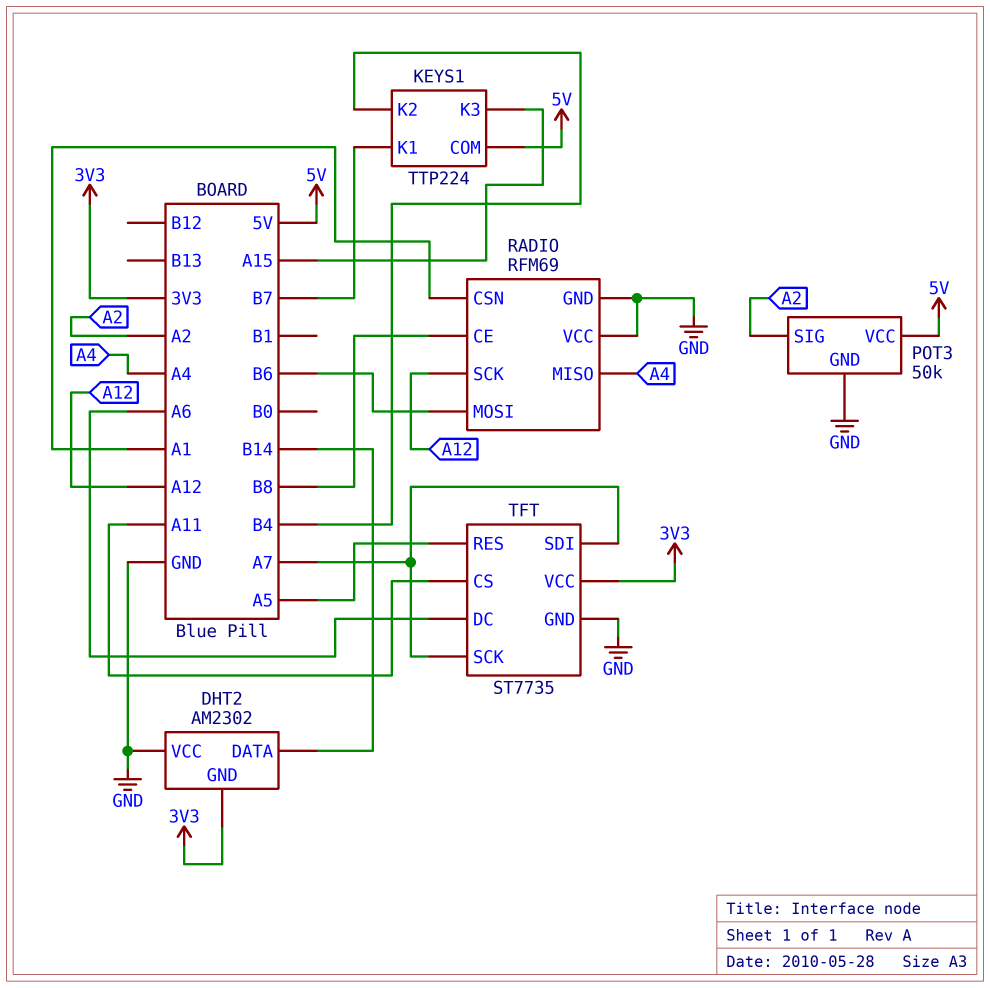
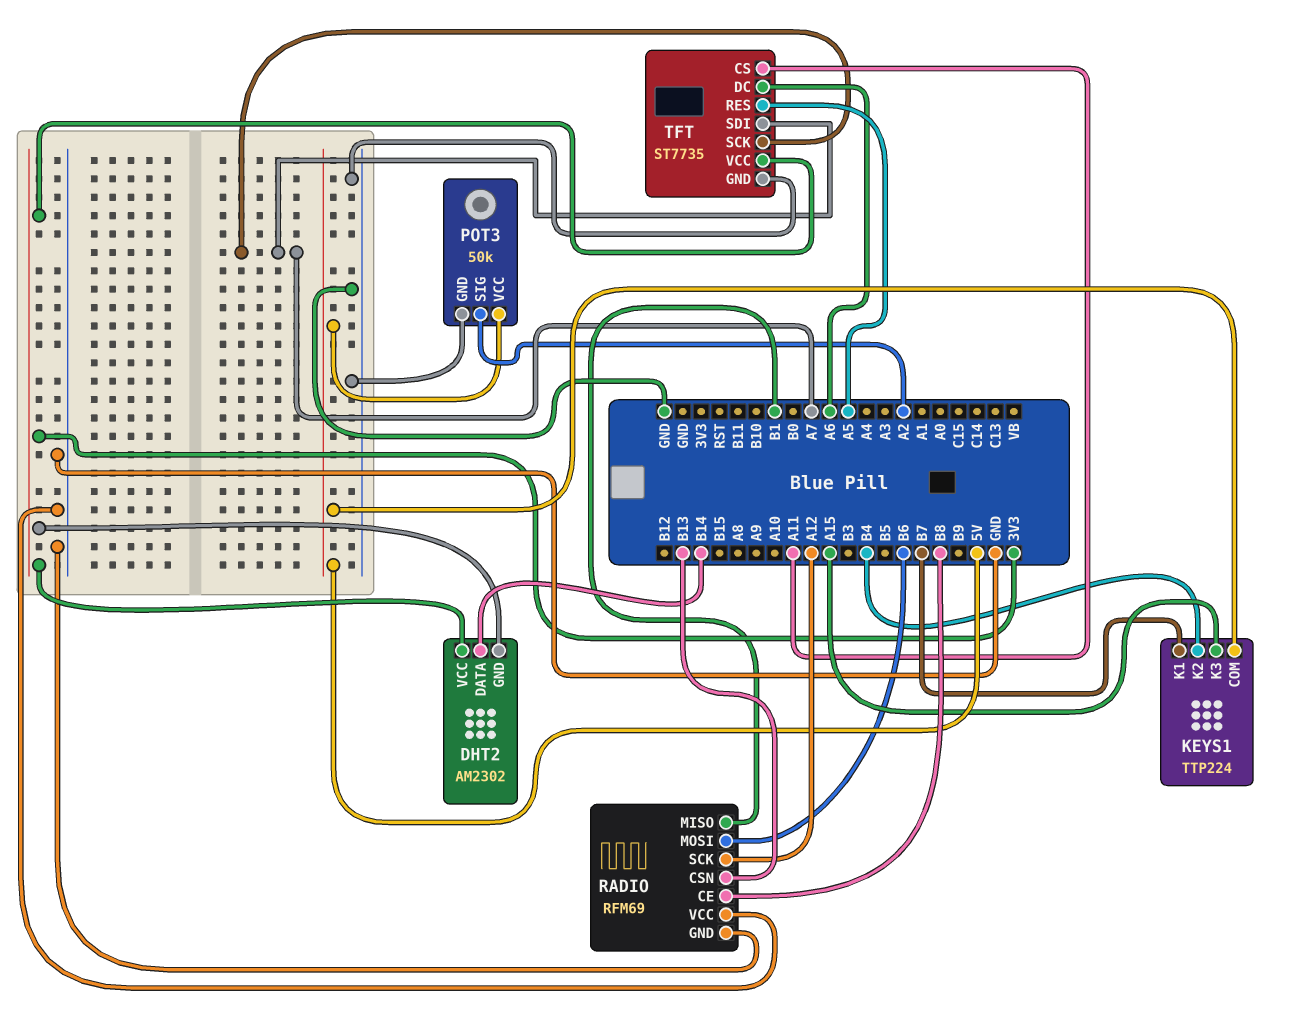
DHT2 pin VCC: GND -> 3V3
RADIO pin CSN: A1 -> B13
RADIO pin MISO: A4 -> B1

